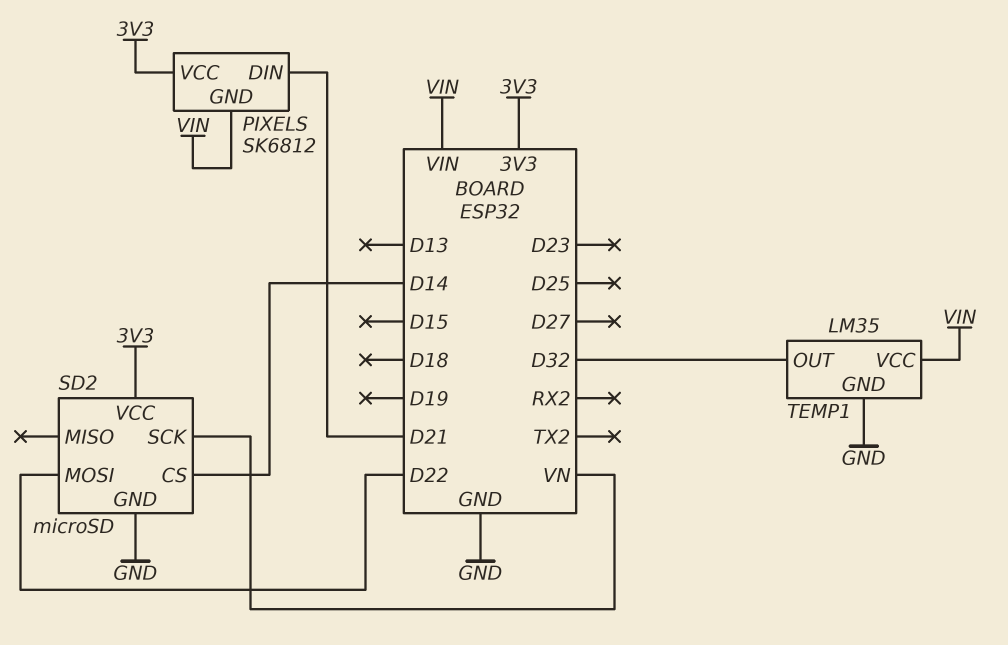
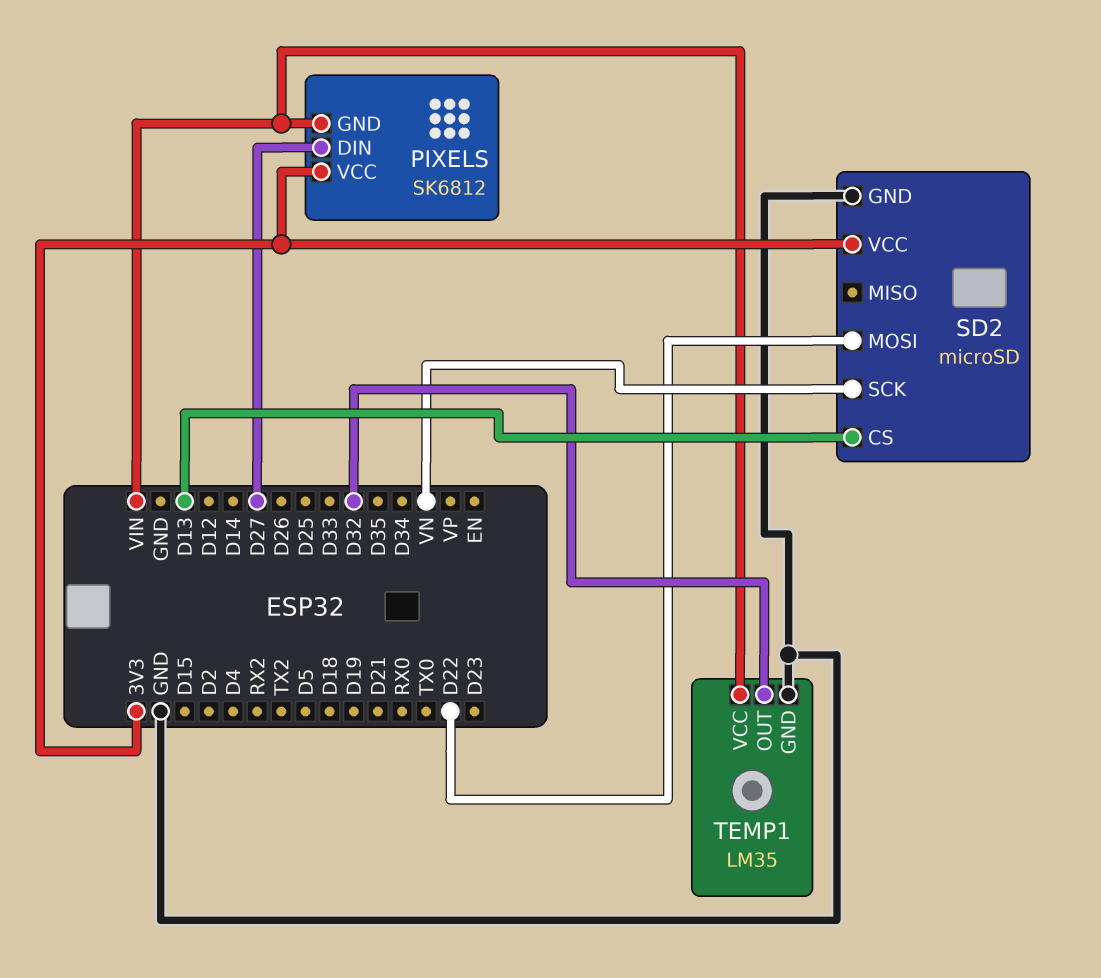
PIXELS pin DIN: D21 -> D27
SD2 pin CS: D14 -> D13

